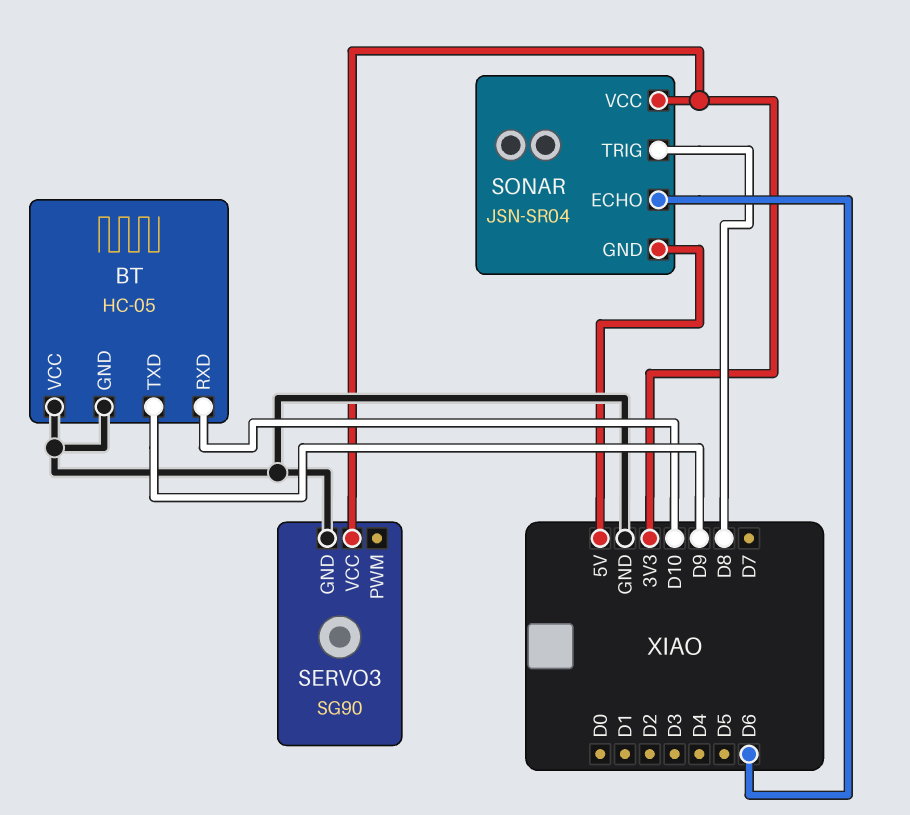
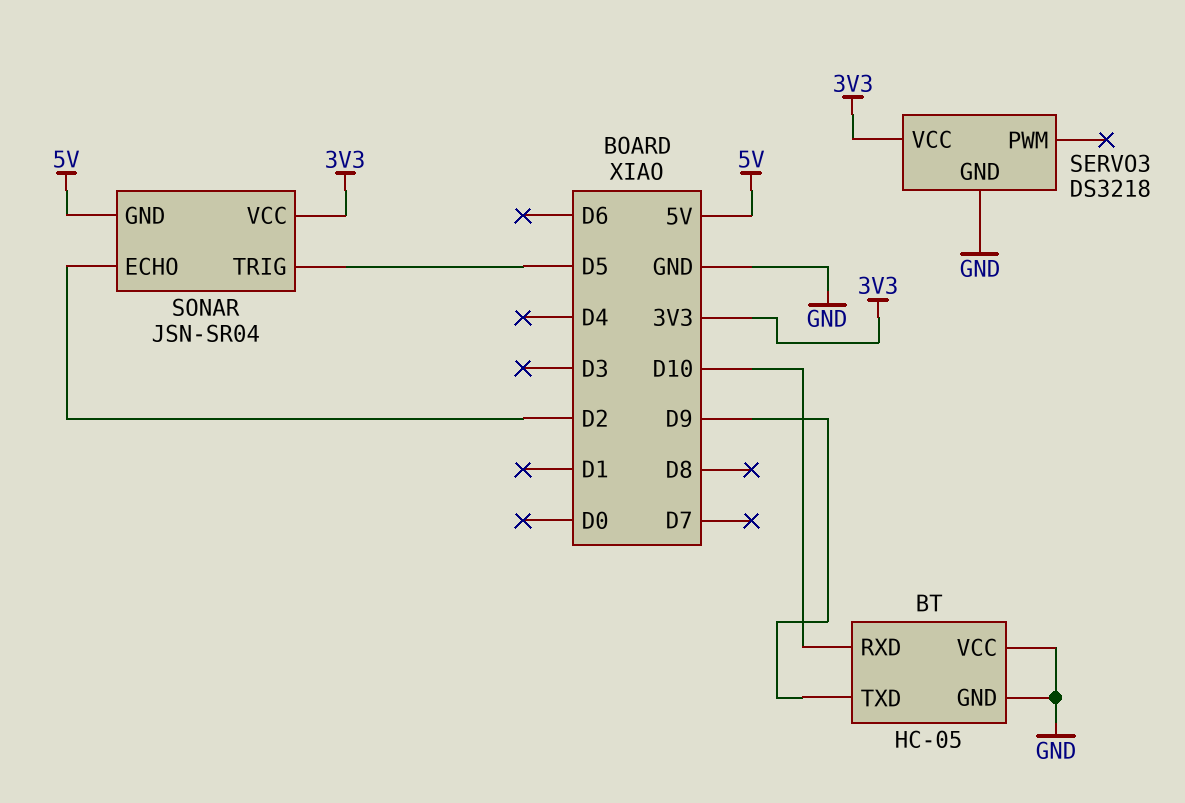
SERVO3: SG90 -> DS3218
SONAR pin ECHO: D6 -> D2
SONAR pin TRIG: D8 -> D5

